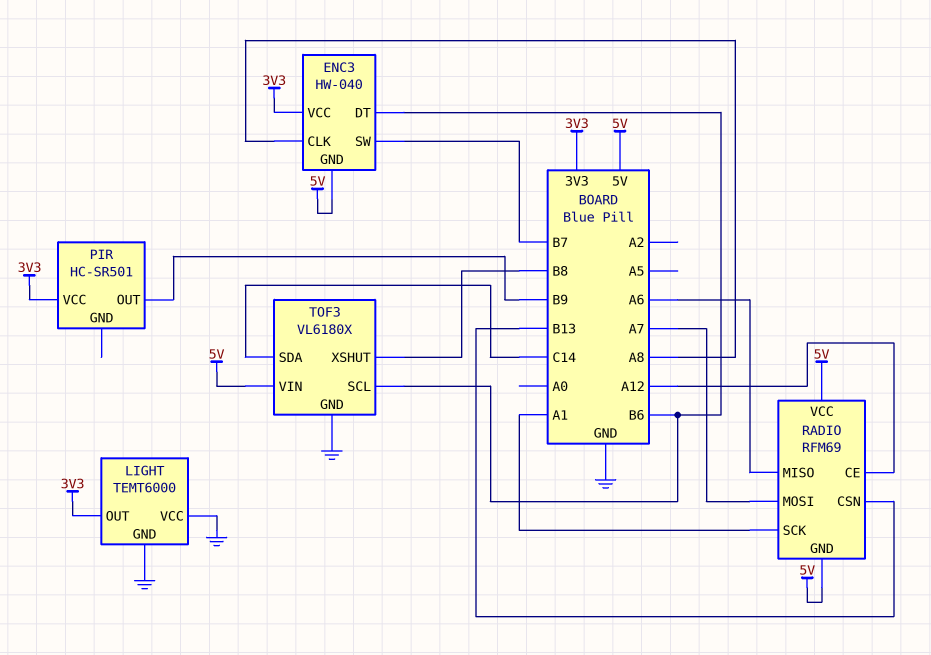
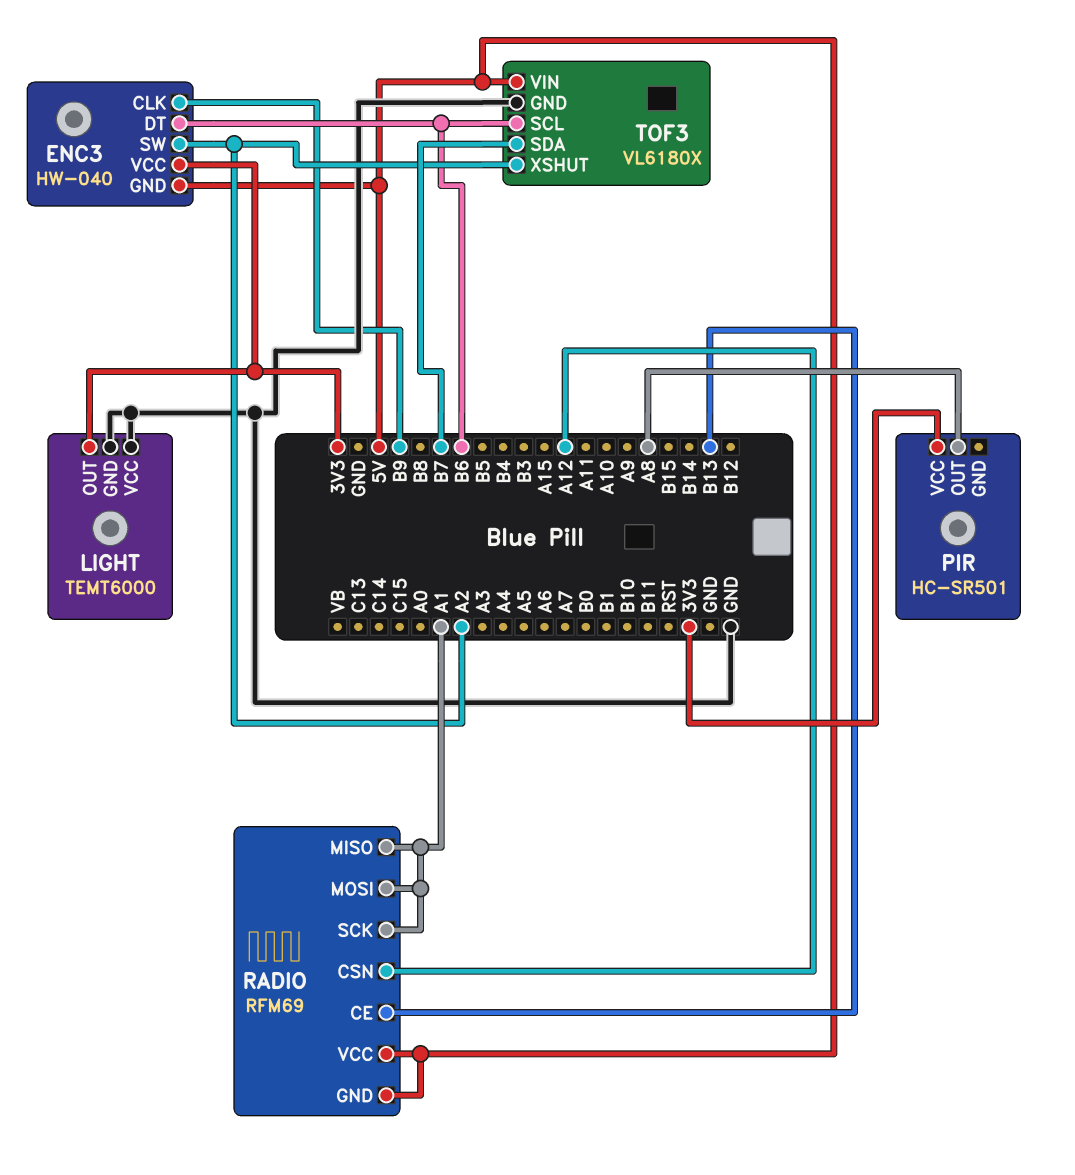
ENC3 pin CLK: A8 -> B9
ENC3 pin SW: B7 -> A2
PIR pin OUT: B9 -> A8
RADIO pin CE: A12 -> B13
RADIO pin CSN: B13 -> A12
RADIO pin MISO: A6 -> A1
RADIO pin MOSI: A7 -> A1
TOF3 pin SDA: C14 -> B7
TOF3 pin XSHUT: B8 -> A2

